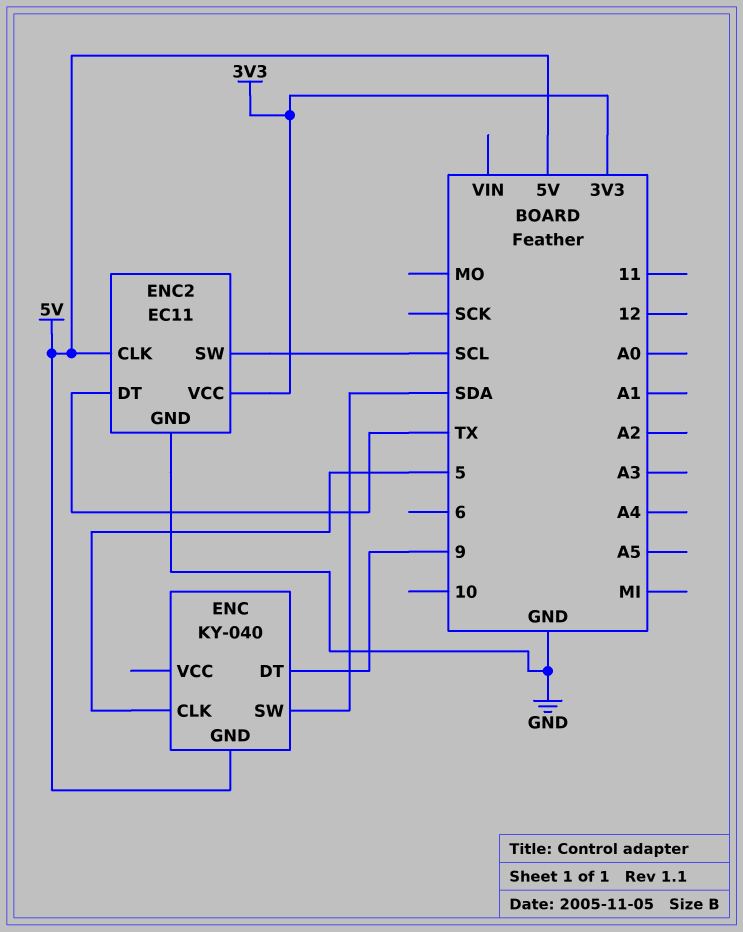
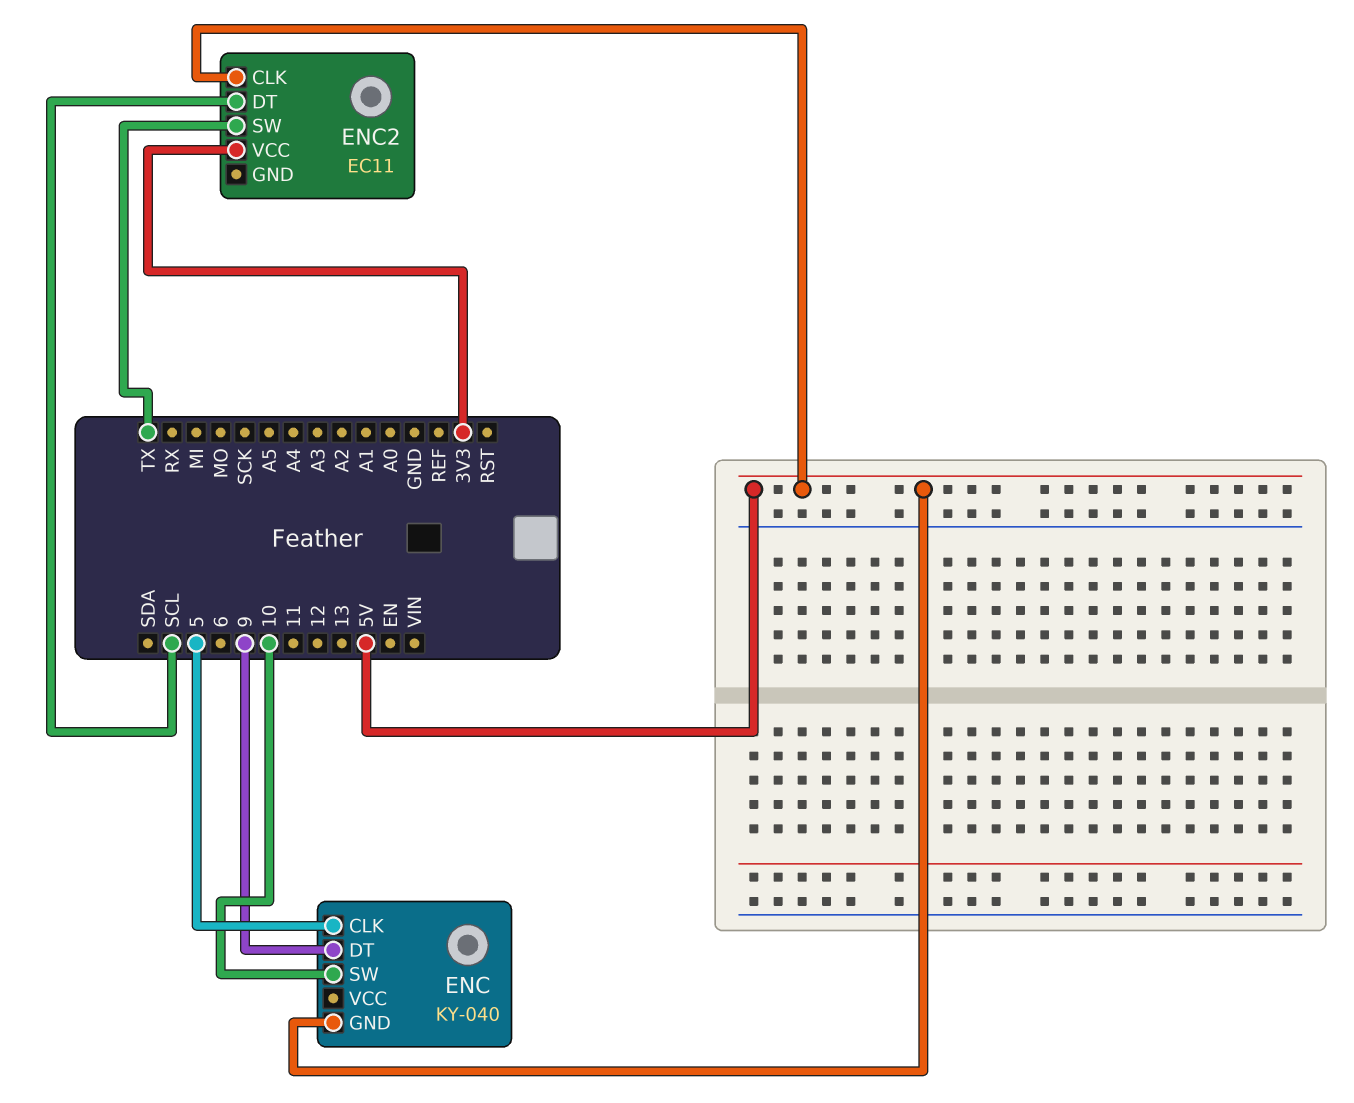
ENC pin SW: SDA -> 10
ENC2 pin DT: TX -> SCL
ENC2 pin GND: GND -> none
ENC2 pin SW: SCL -> TX

